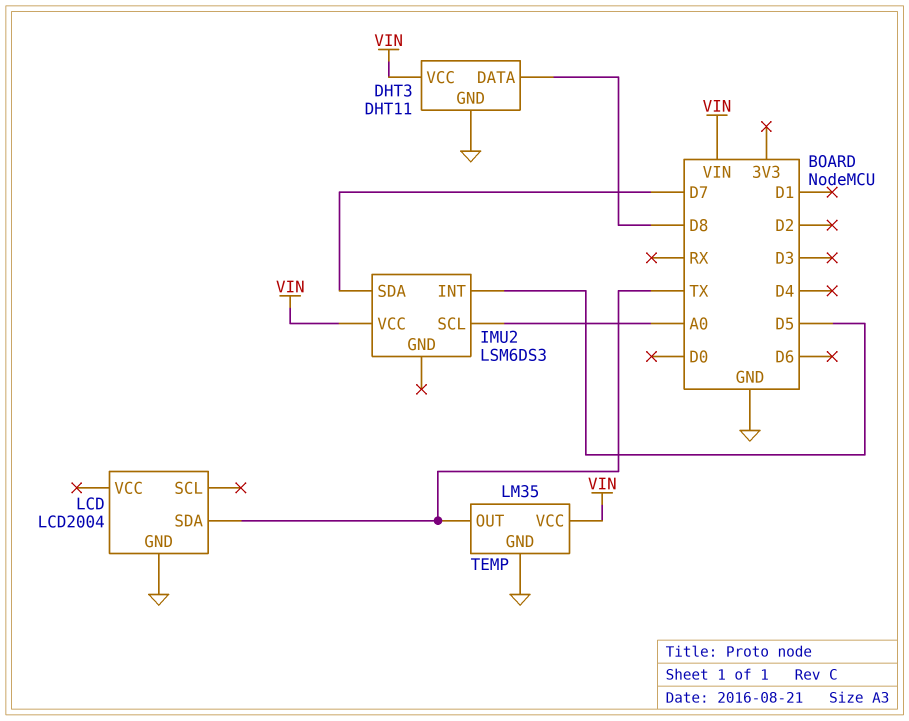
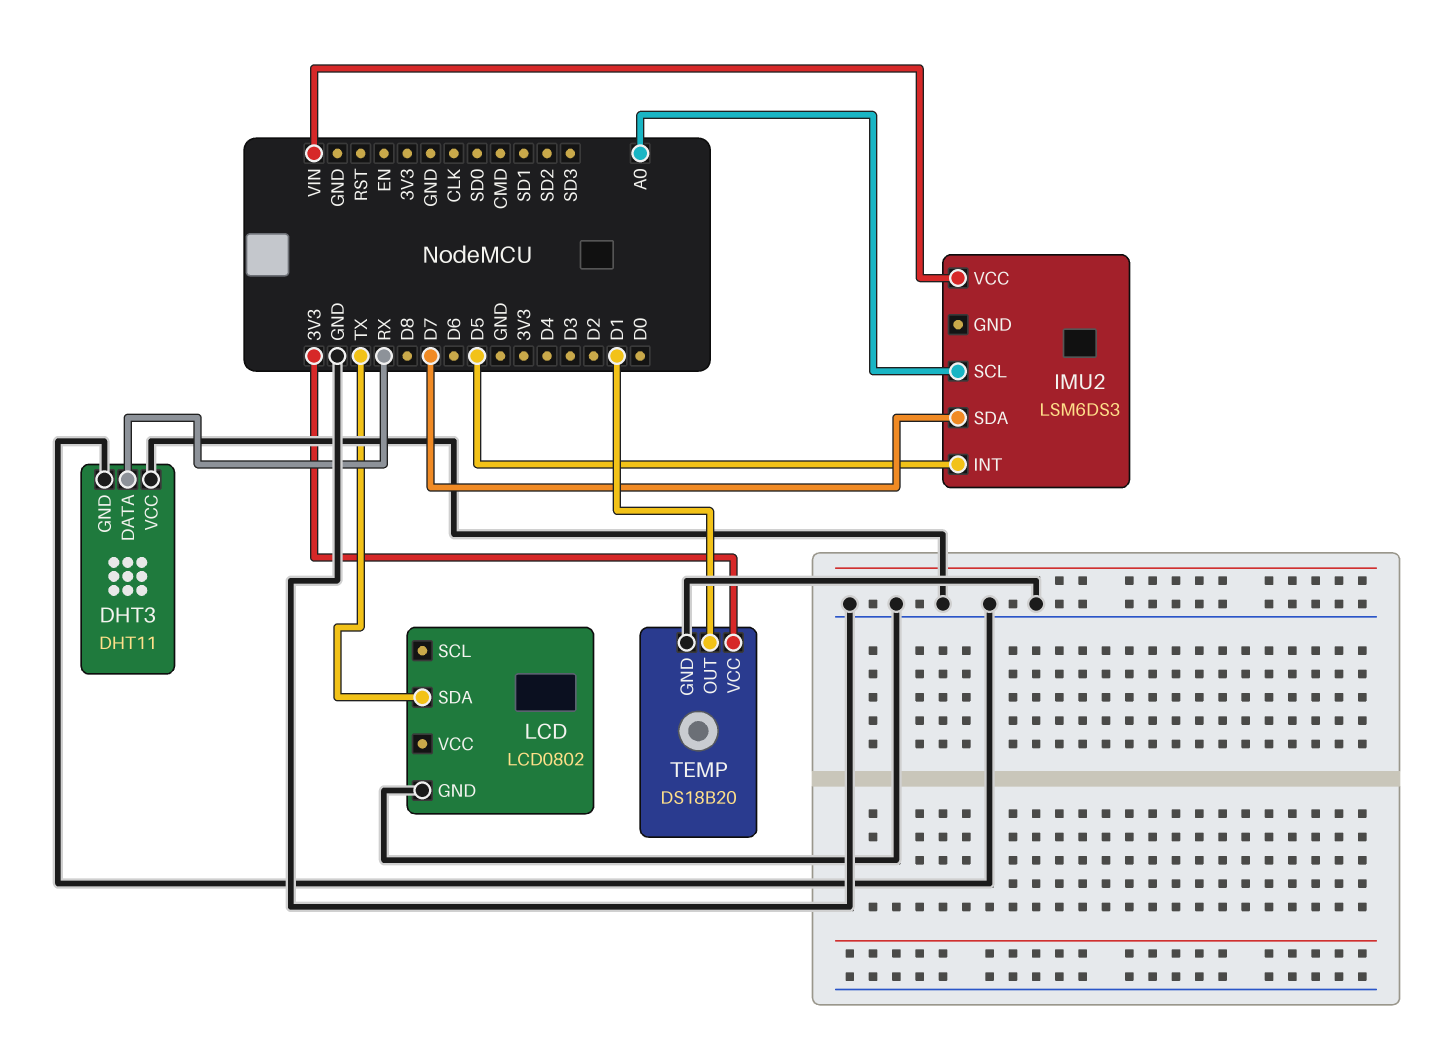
DHT3 pin DATA: D8 -> RX
DHT3 pin VCC: VIN -> GND
LCD: LCD2004 -> LCD0802
TEMP: LM35 -> DS18B20
TEMP pin OUT: TX -> D1
TEMP pin VCC: VIN -> 3V3

